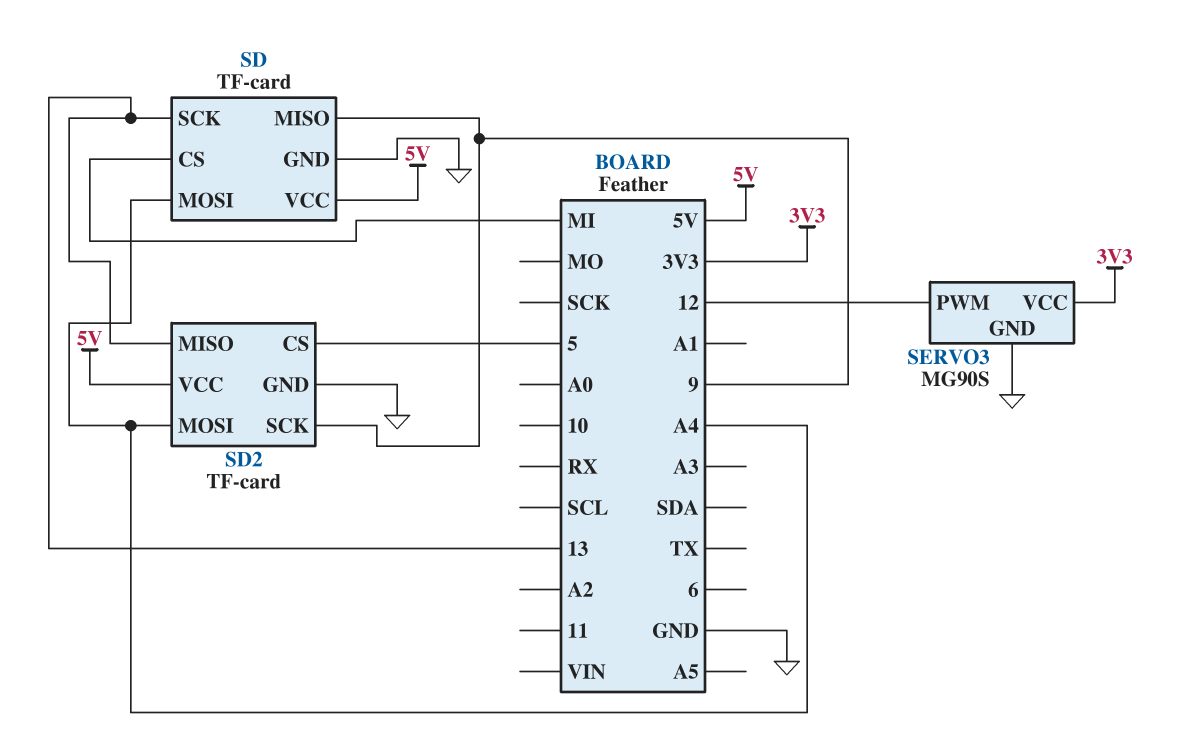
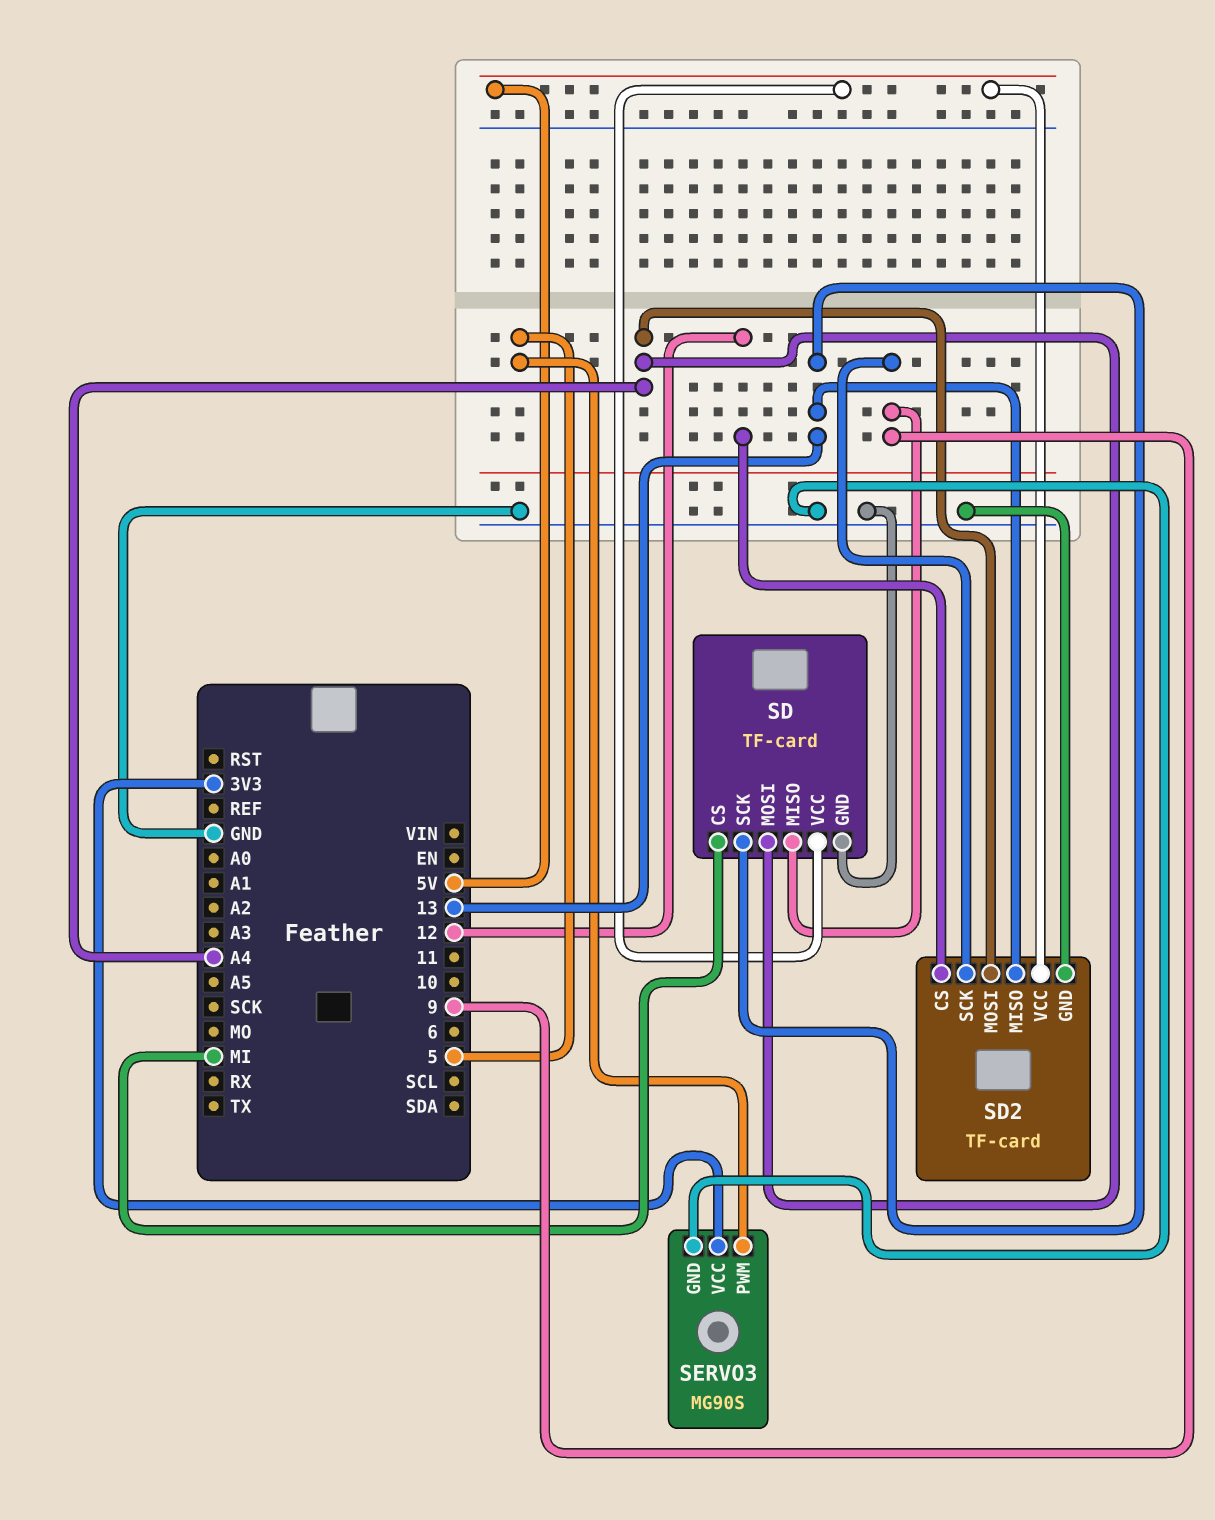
SD2 pin CS: 5 -> 12
SERVO3 pin PWM: 12 -> 5

